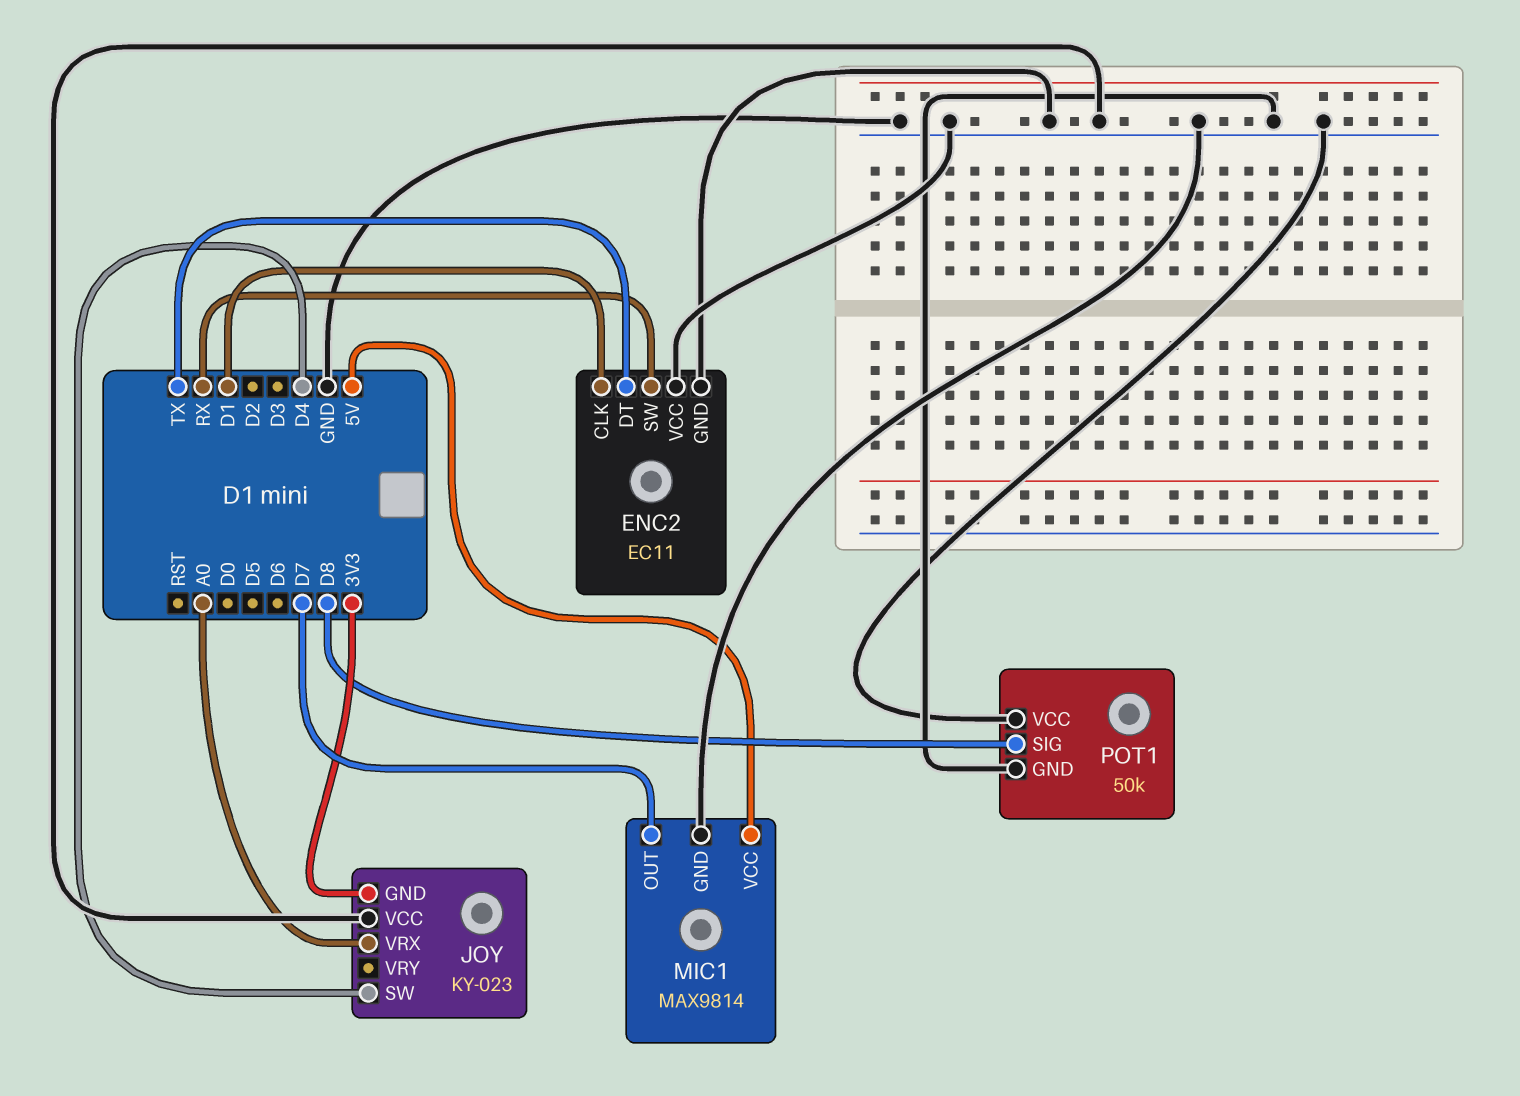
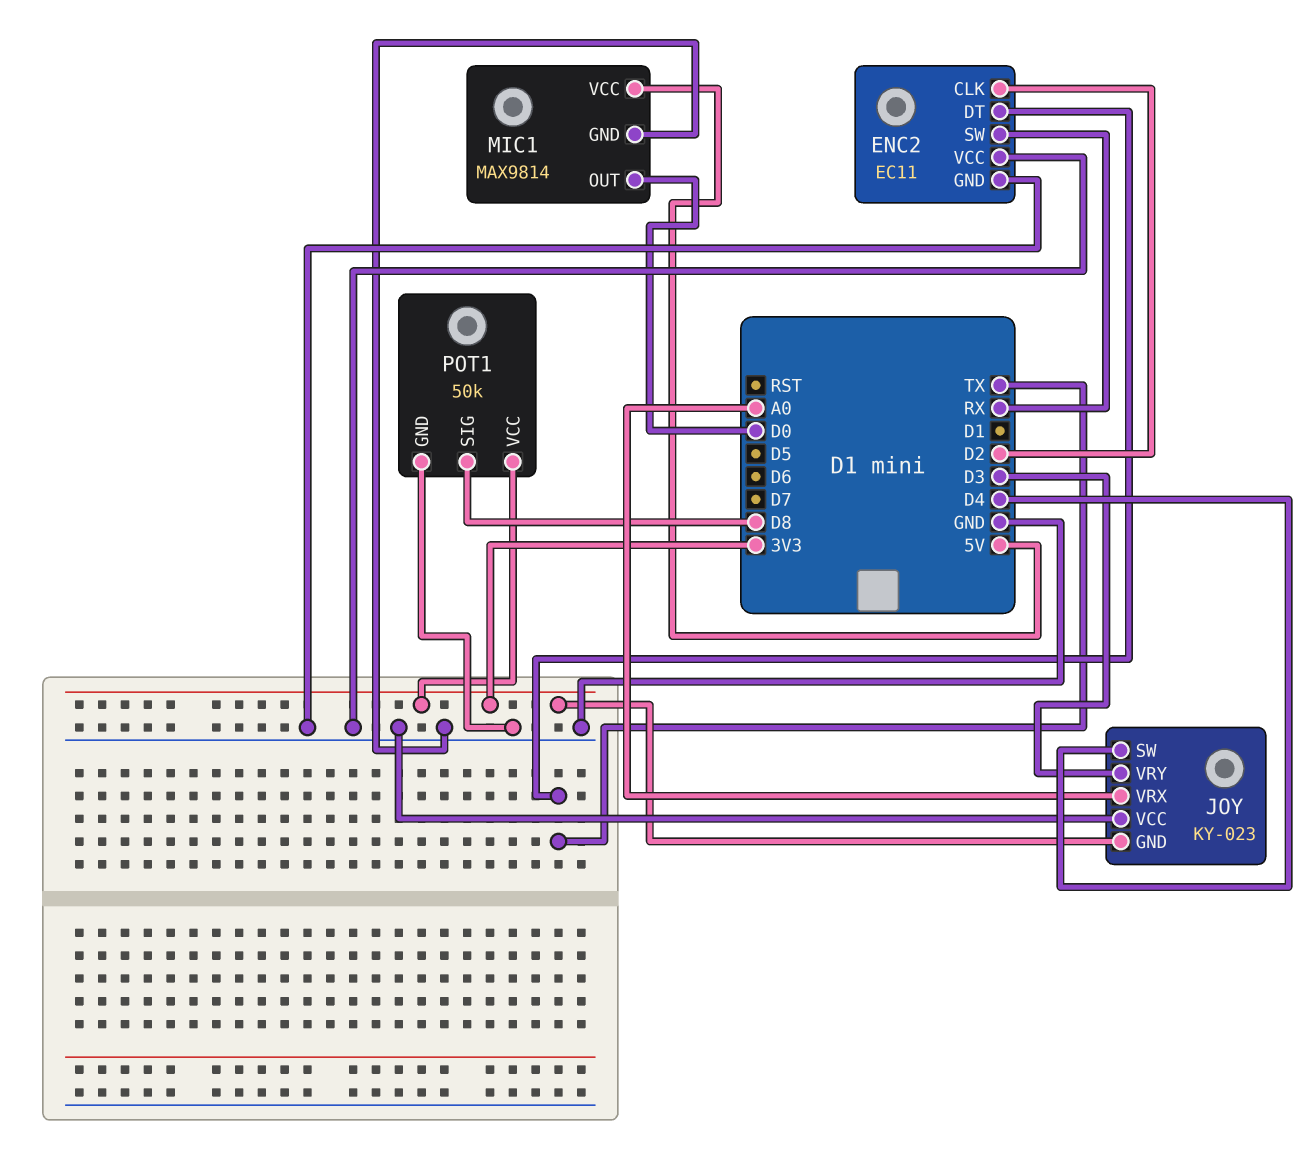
ENC2 pin CLK: D1 -> D2
JOY pin VRY: none -> D3
MIC1 pin OUT: D7 -> D0
POT1 pin VCC: GND -> 3V3

